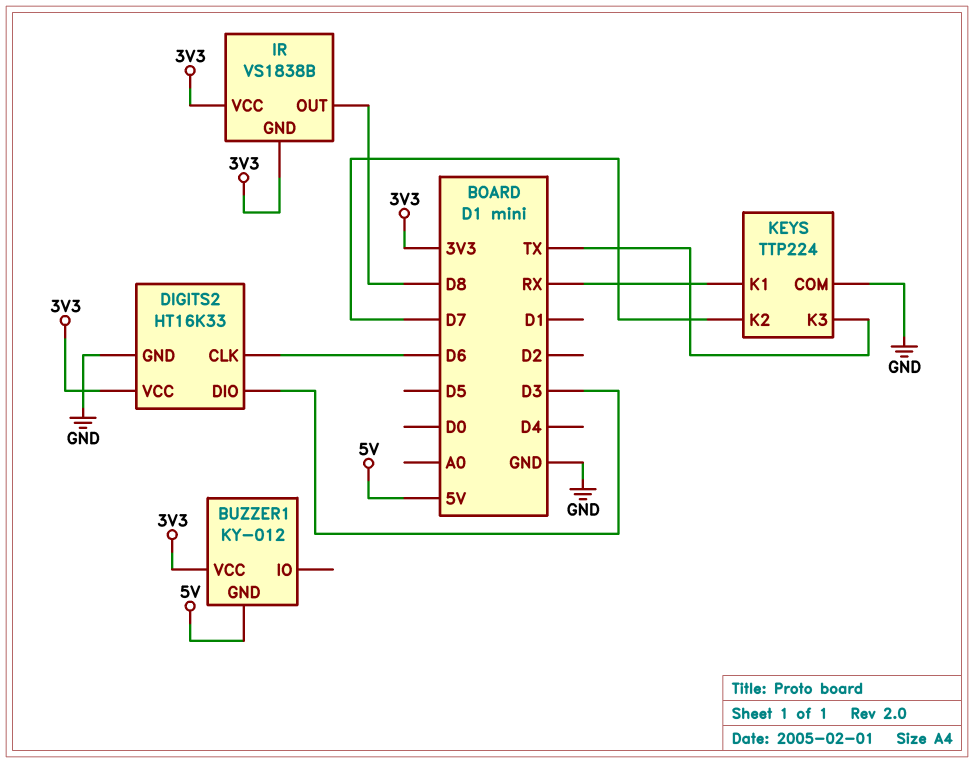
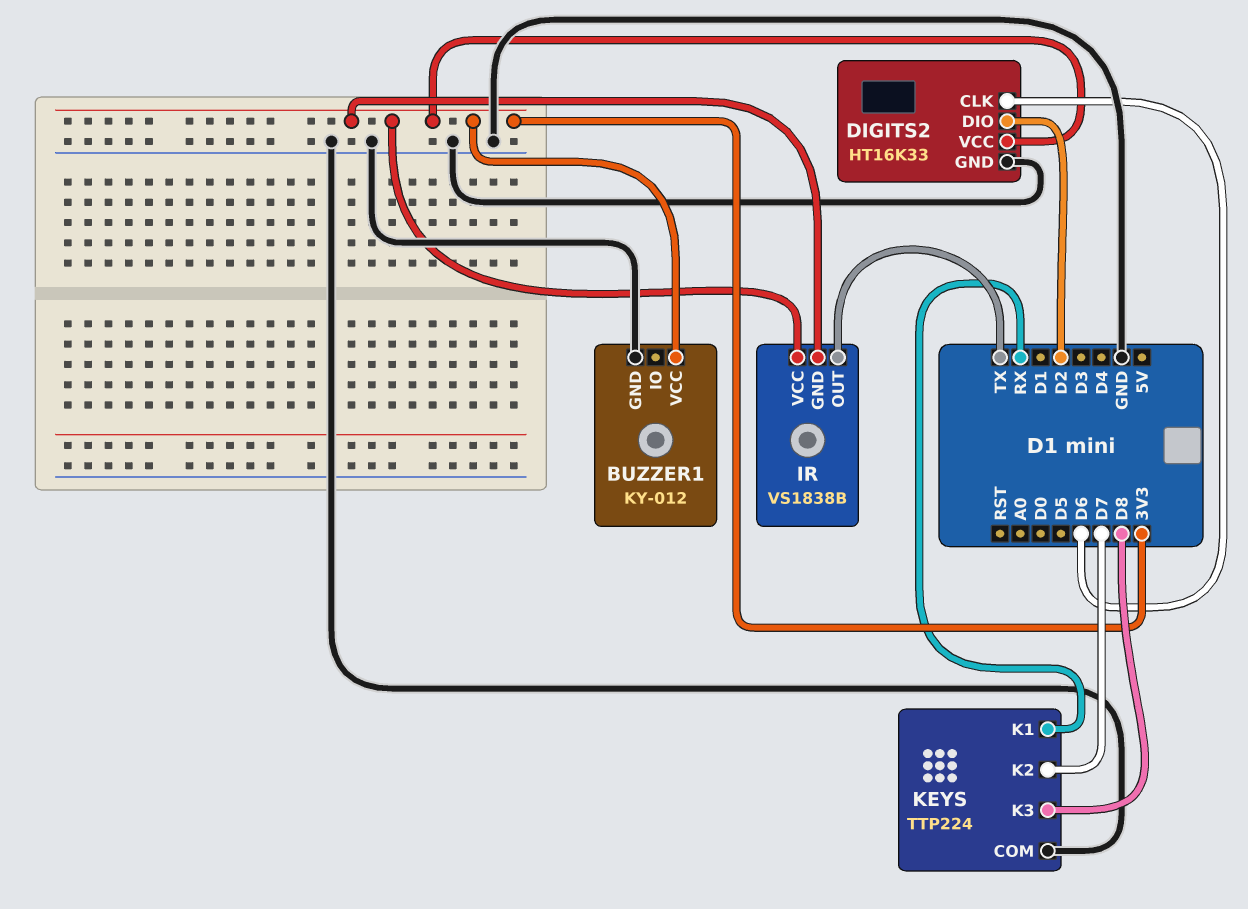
BUZZER1 pin GND: 5V -> GND
DIGITS2 pin DIO: D3 -> D2
IR pin OUT: D8 -> TX
KEYS pin K3: TX -> D8

